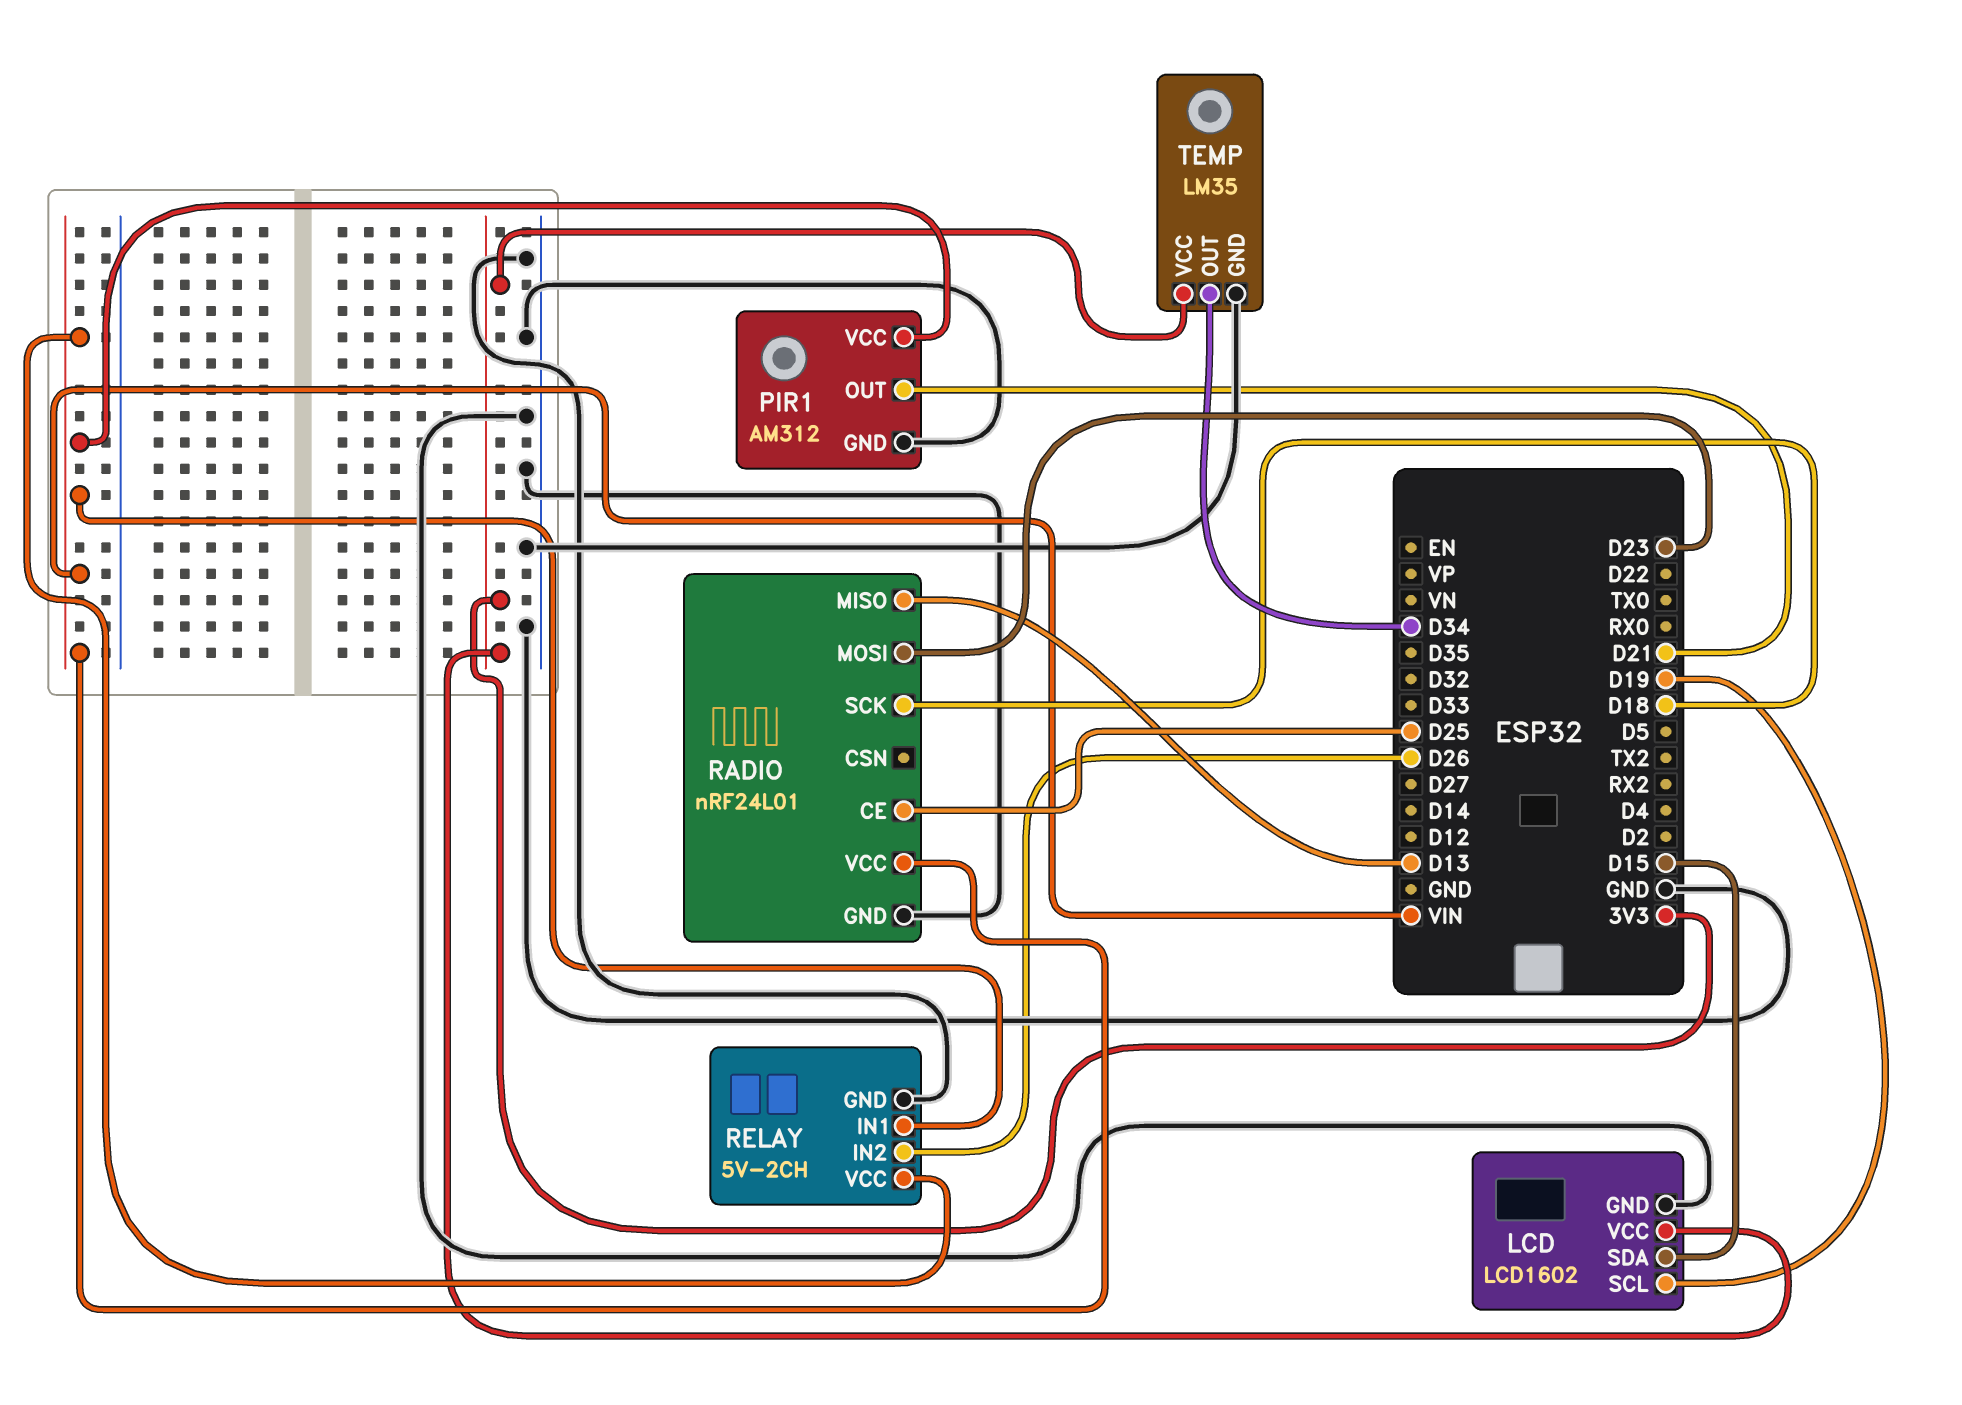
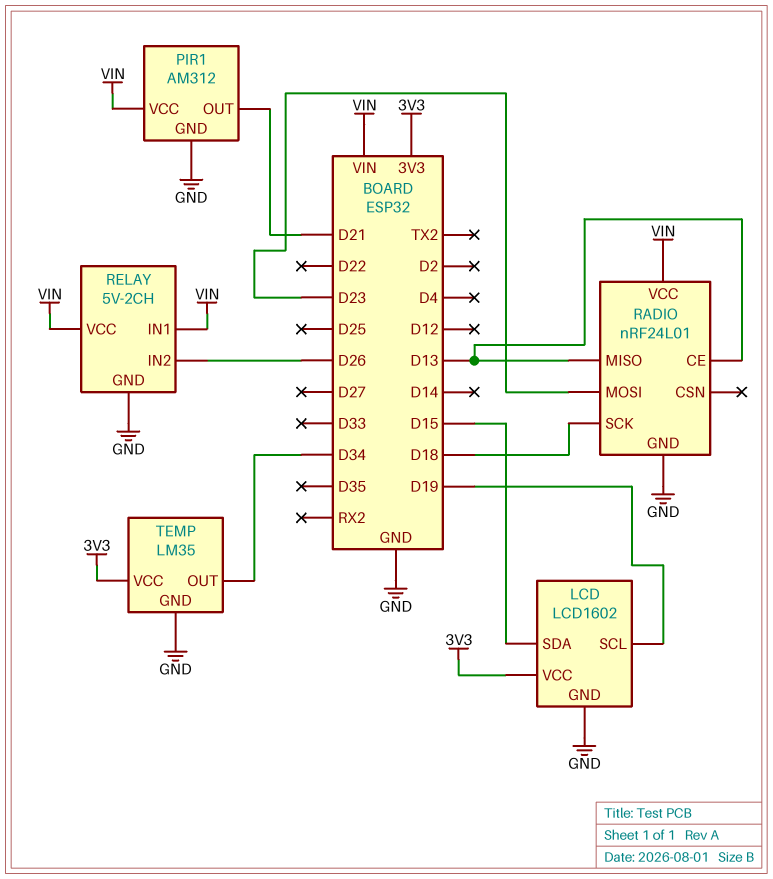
RADIO pin CE: D25 -> D13

